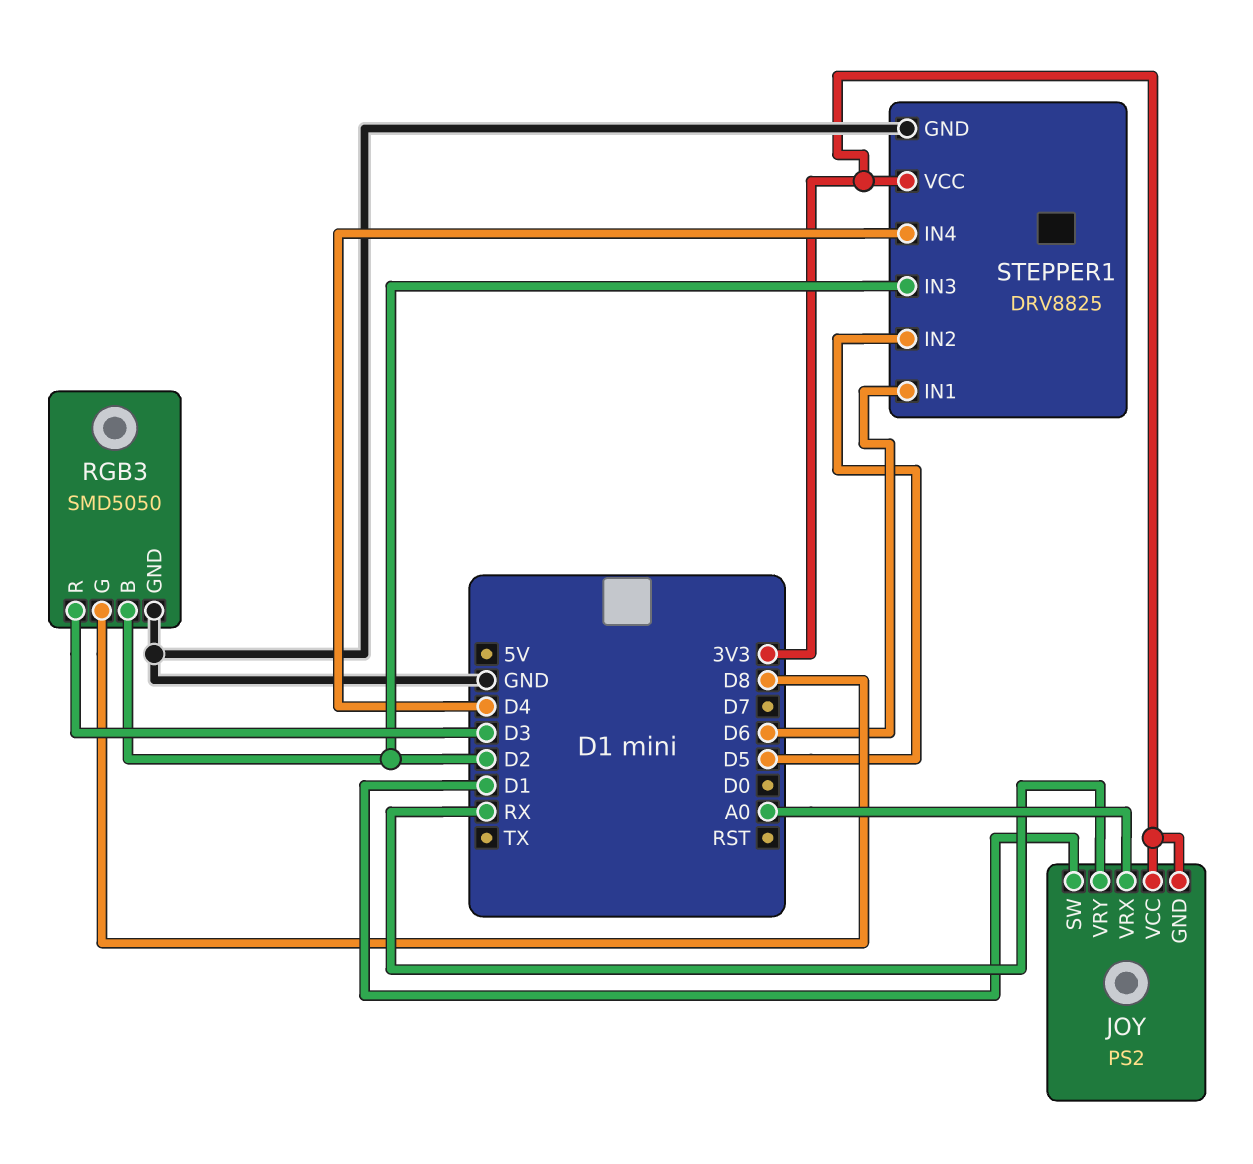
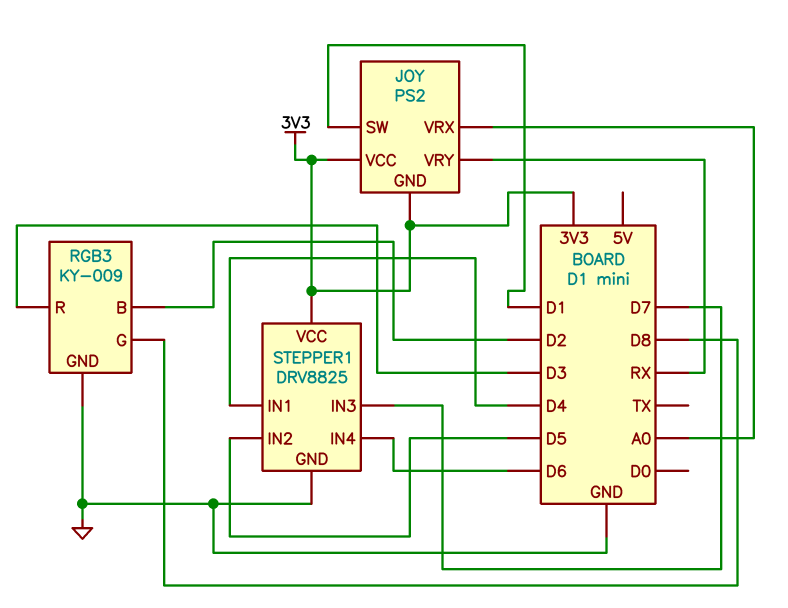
RGB3: SMD5050 -> KY-009
STEPPER1 pin IN1: D6 -> D4
STEPPER1 pin IN3: D2 -> D7
STEPPER1 pin IN4: D4 -> D6

